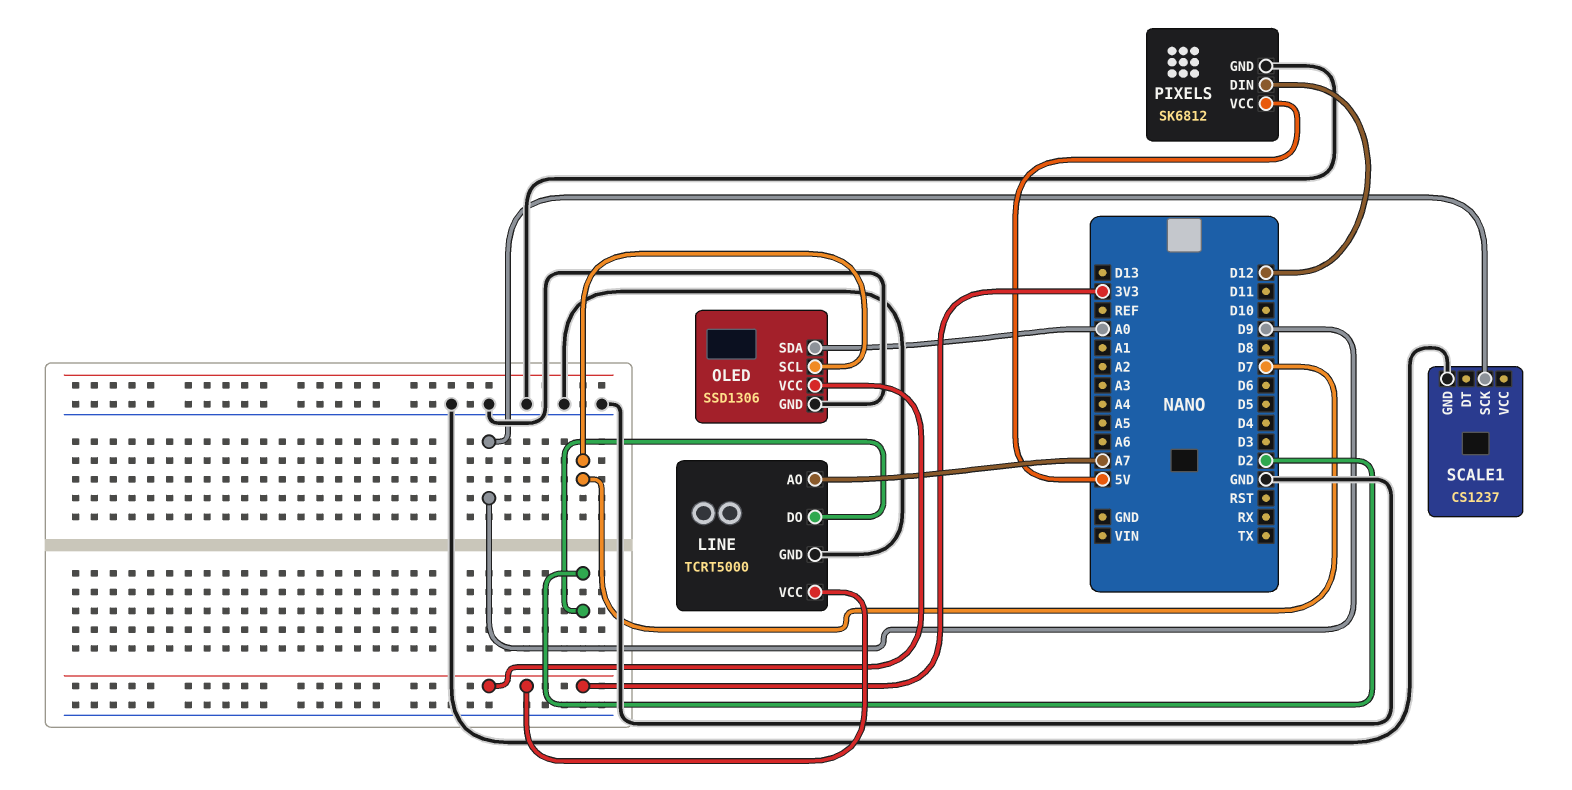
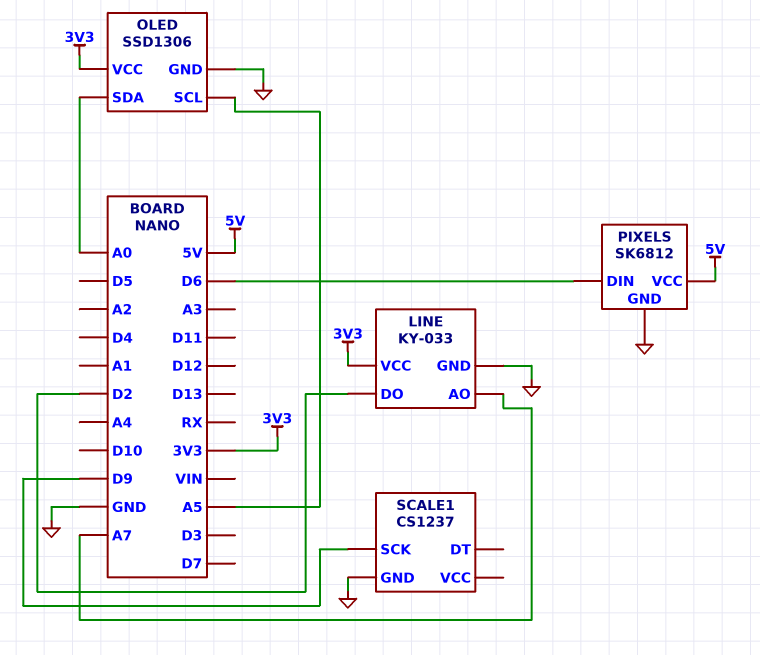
LINE: TCRT5000 -> KY-033
OLED pin SCL: D7 -> A5
PIXELS pin DIN: D12 -> D6

